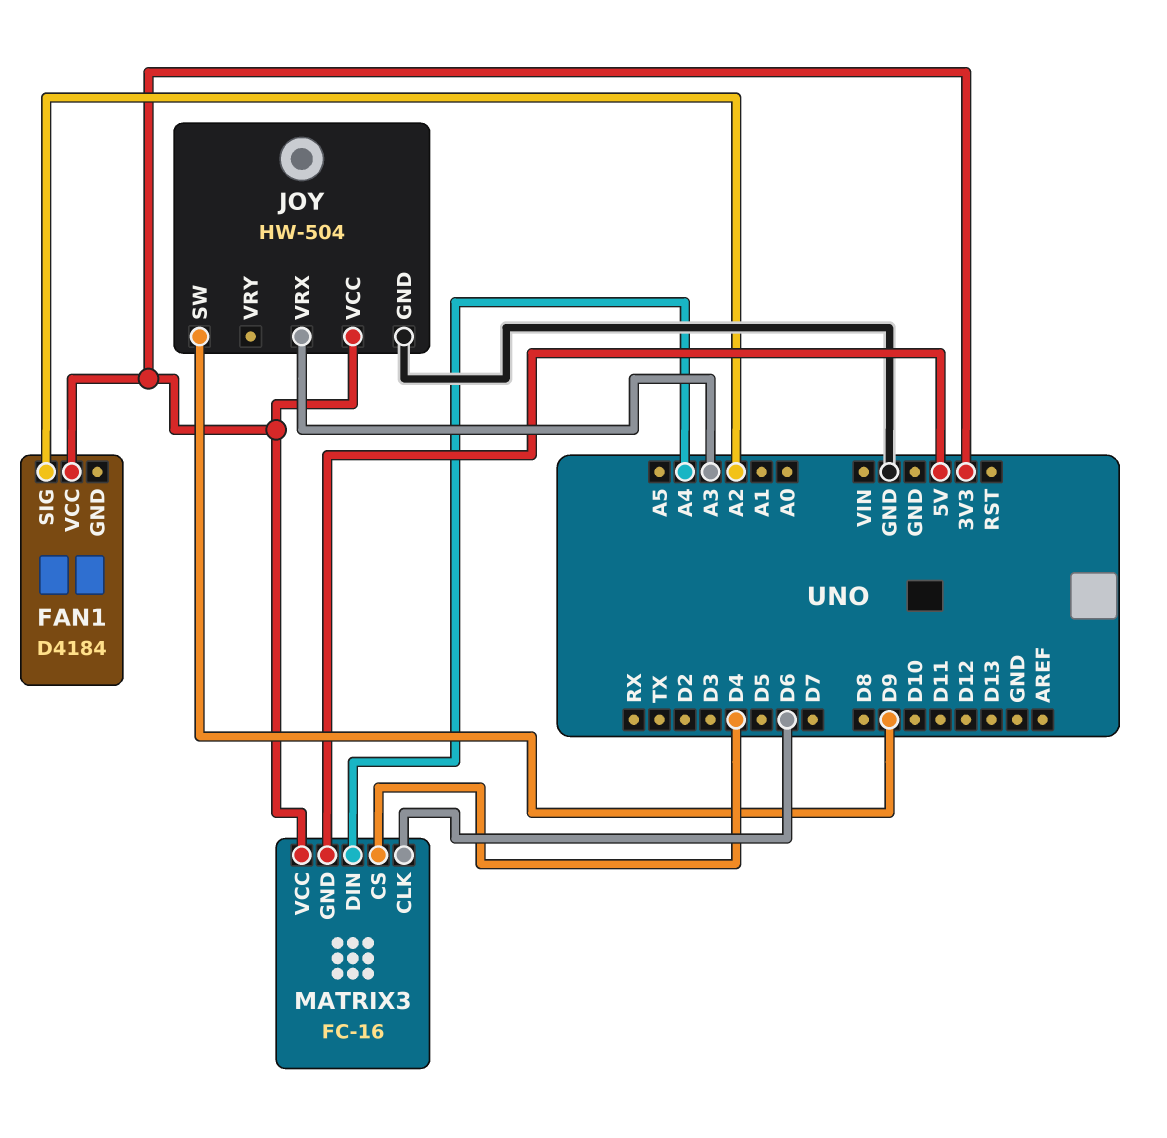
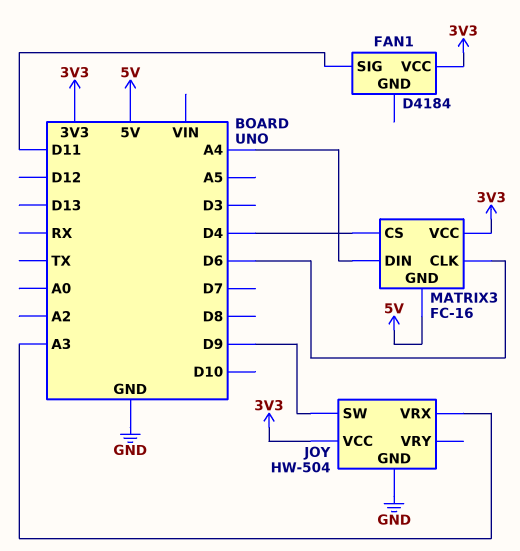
FAN1 pin SIG: A2 -> D11

